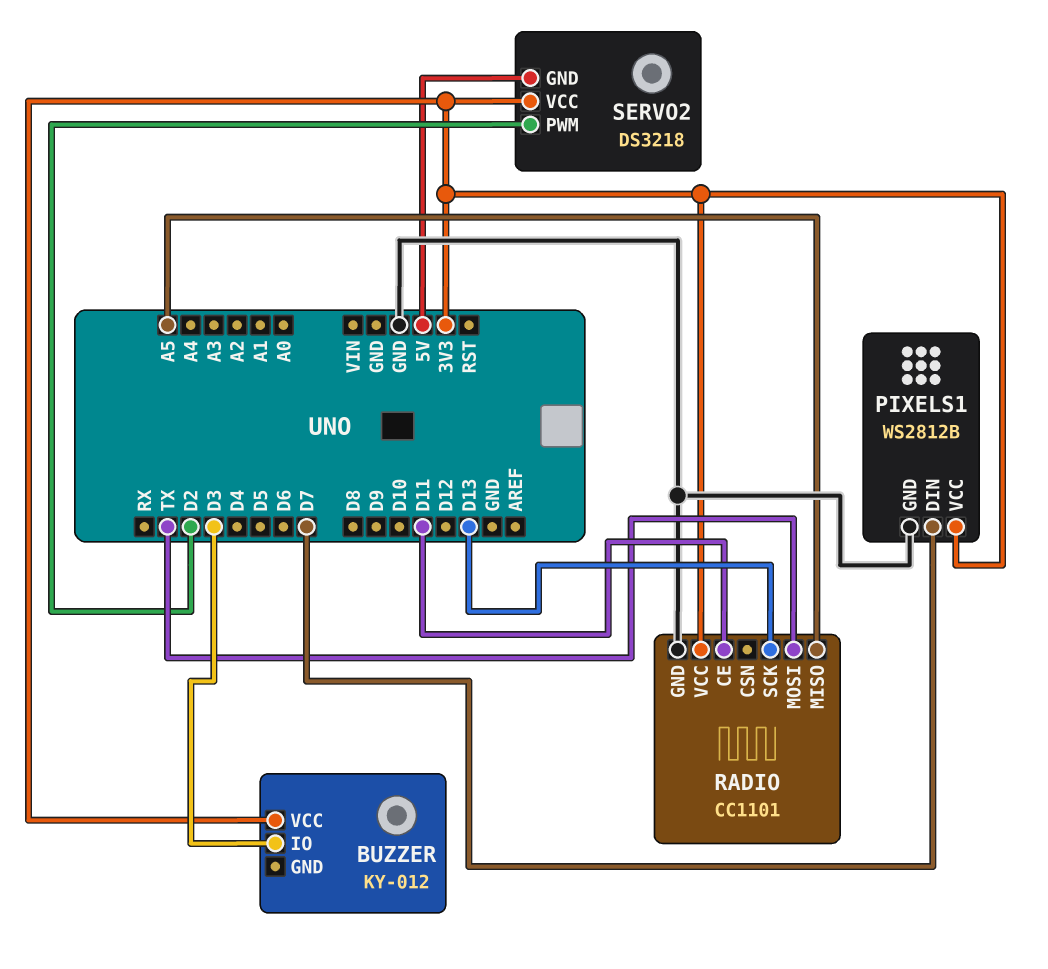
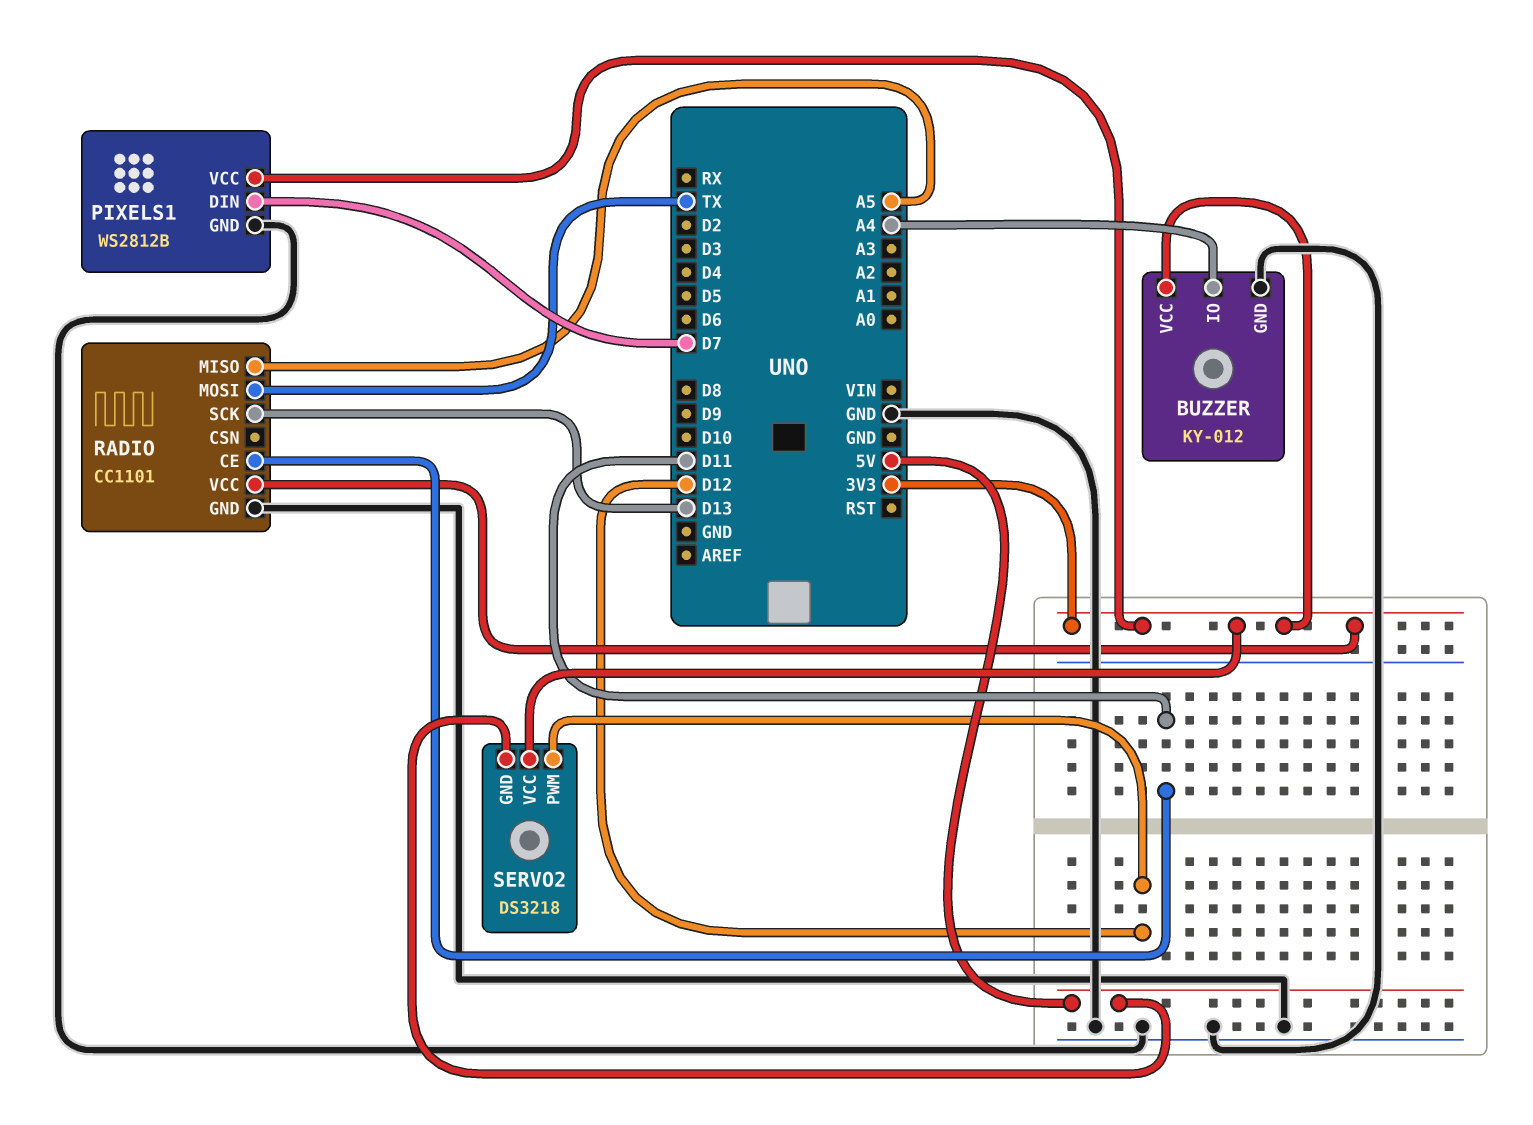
BUZZER pin GND: none -> GND
BUZZER pin IO: D3 -> A4
SERVO2 pin PWM: D2 -> D12

